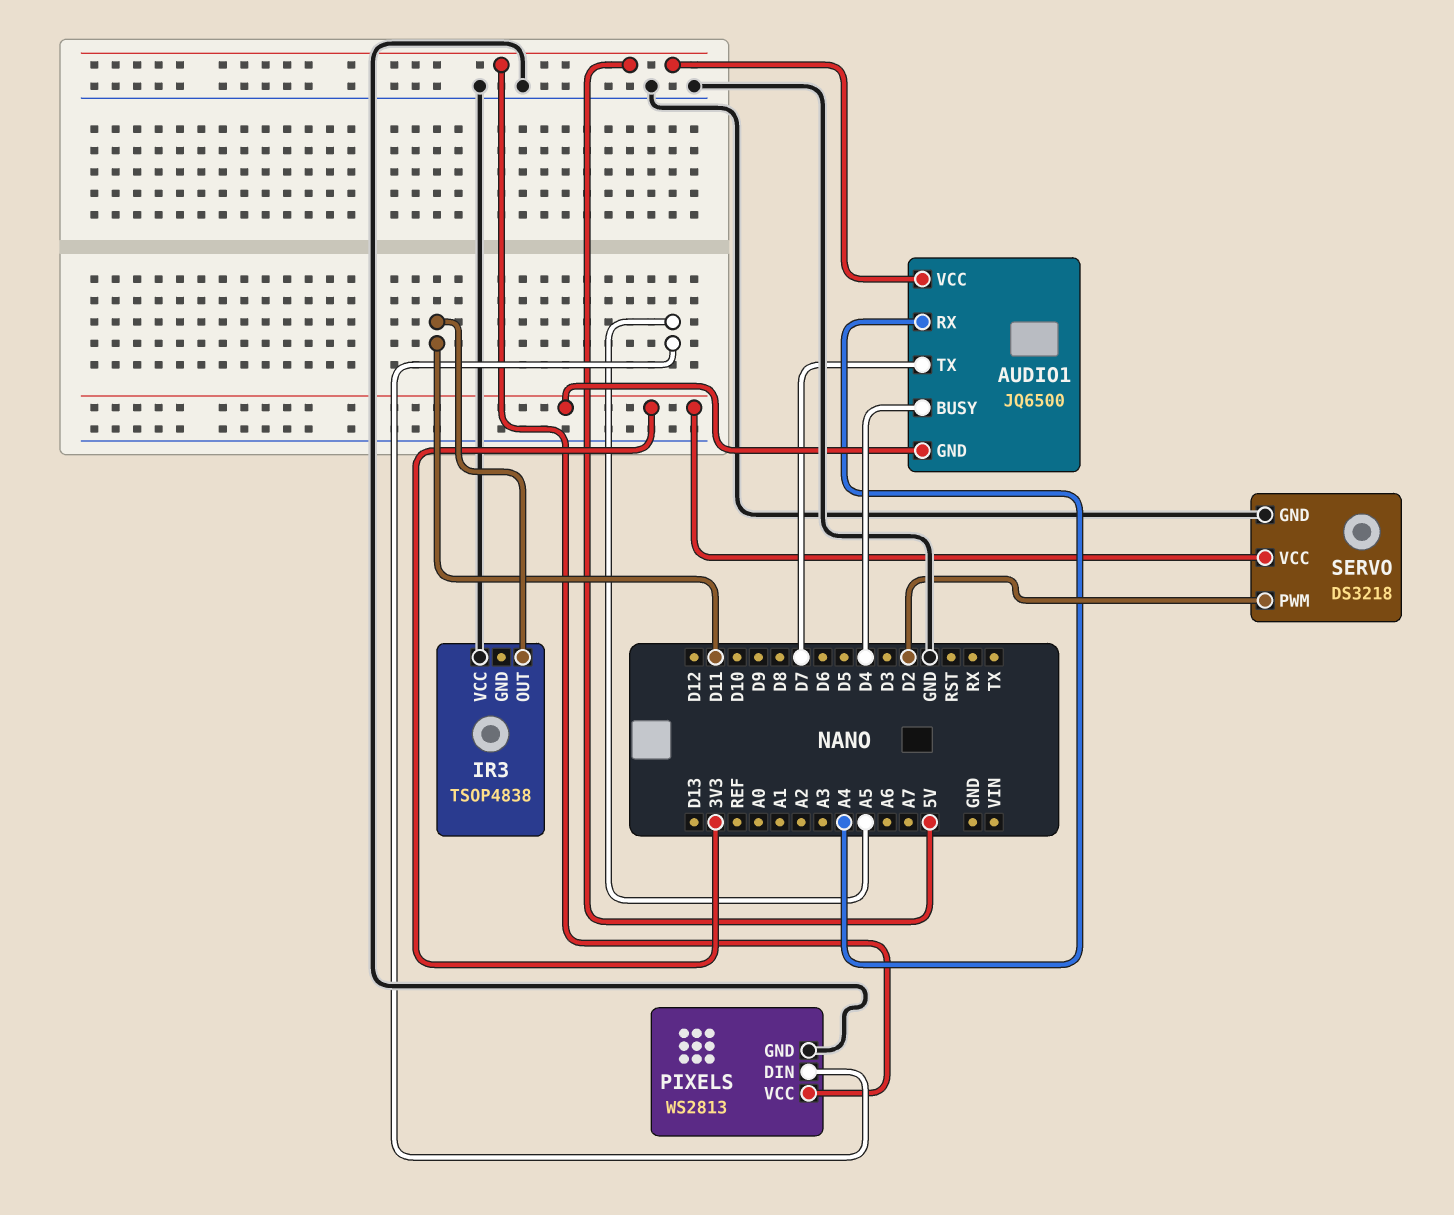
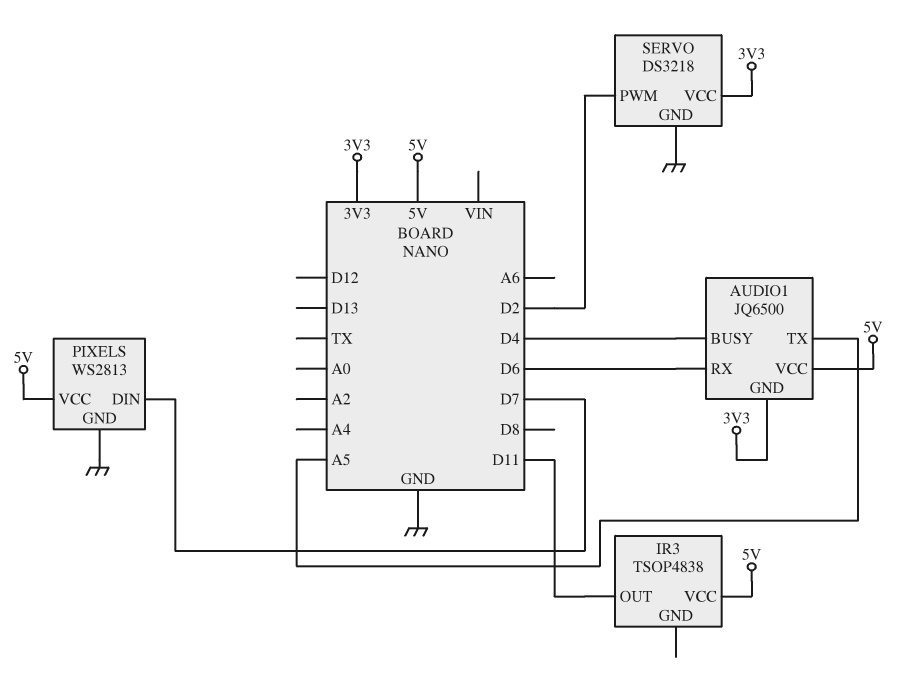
AUDIO1 pin RX: A4 -> D6
AUDIO1 pin TX: D7 -> A5
IR3 pin VCC: GND -> 5V
PIXELS pin DIN: A5 -> D7

